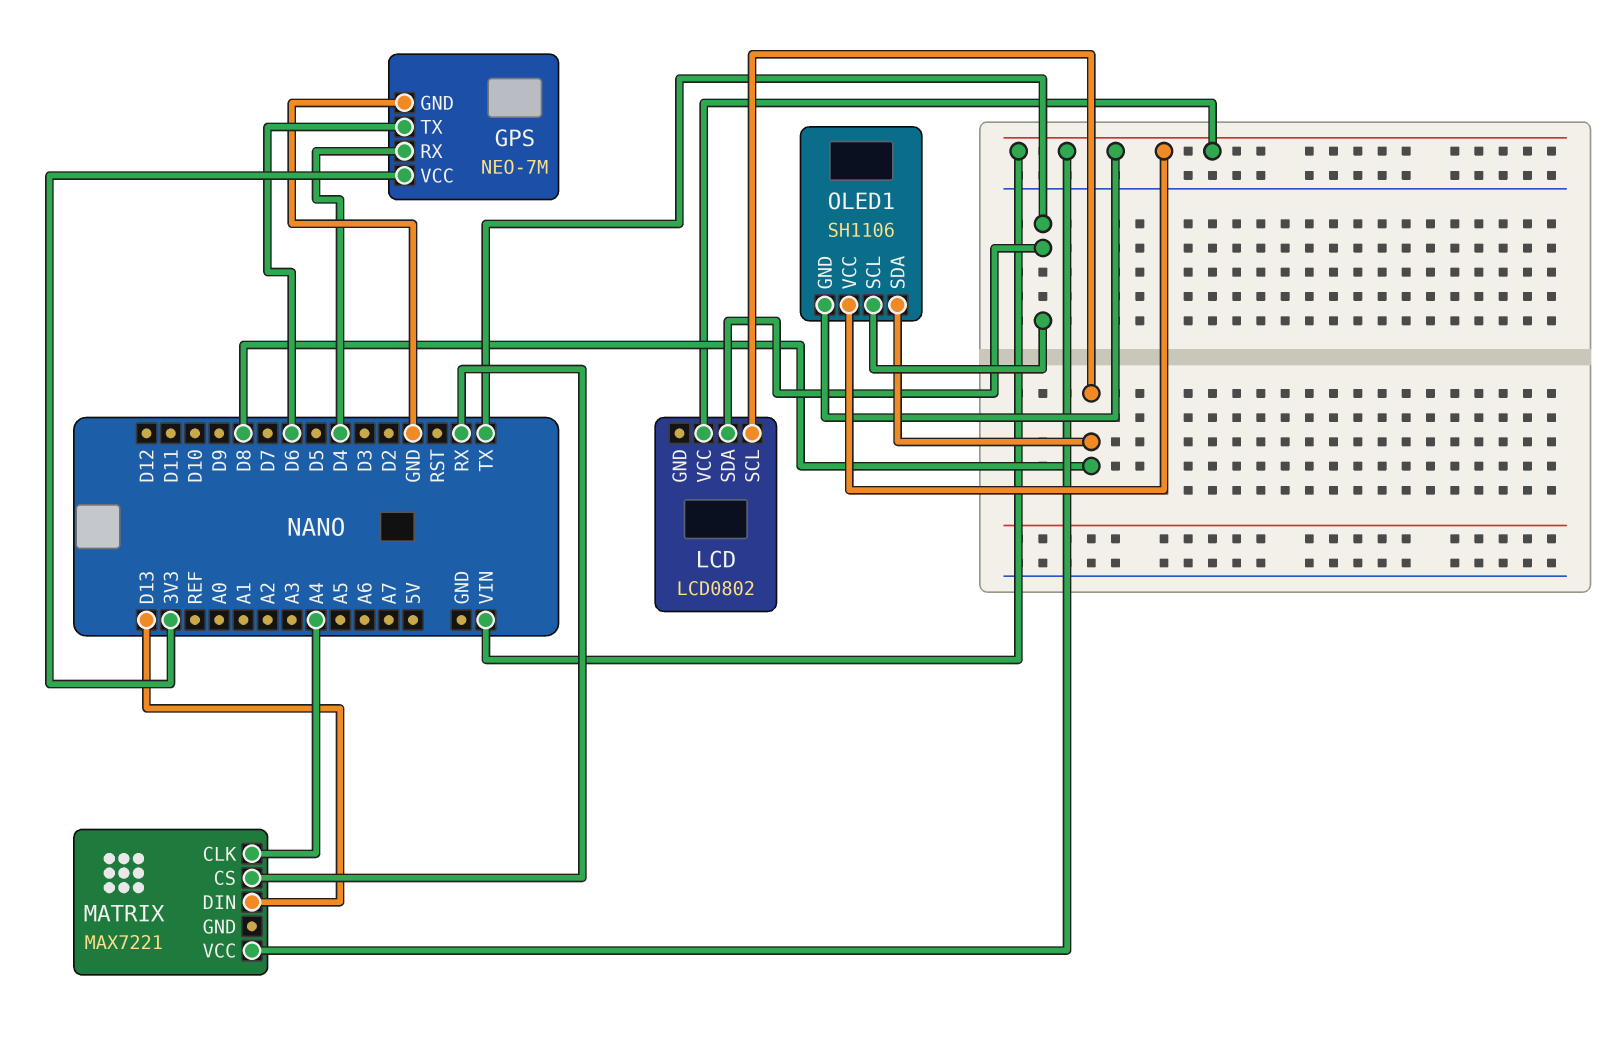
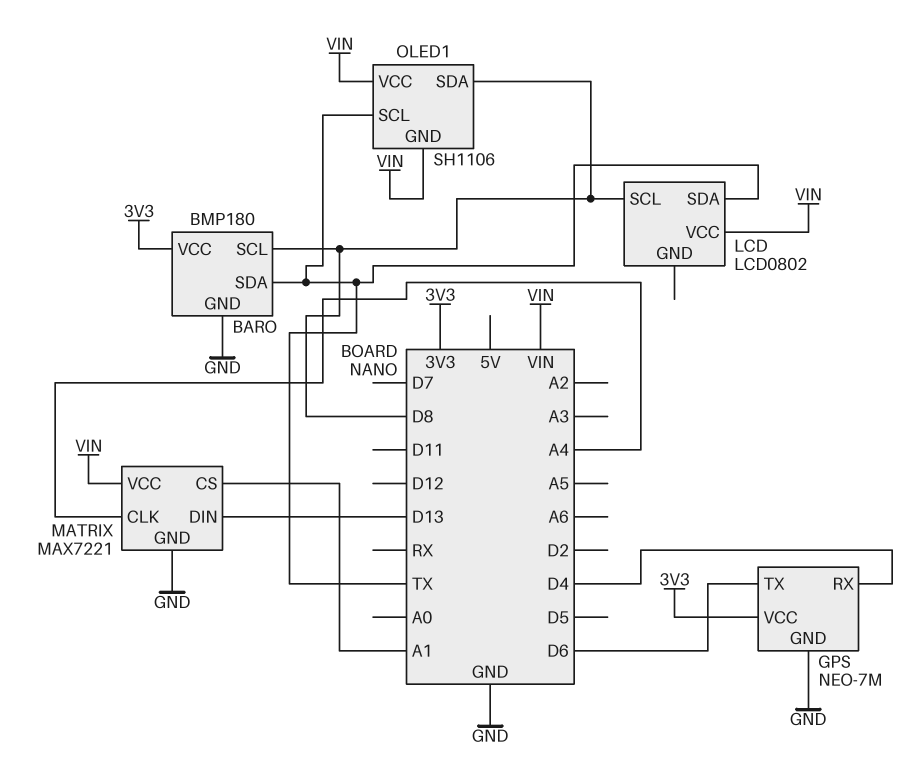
BARO: none -> BMP180
BARO pin GND: none -> GND
BARO pin SCL: none -> D8
BARO pin SDA: none -> TX
BARO pin VCC: none -> 3V3
MATRIX pin CS: RX -> A1
MATRIX pin GND: none -> GND

